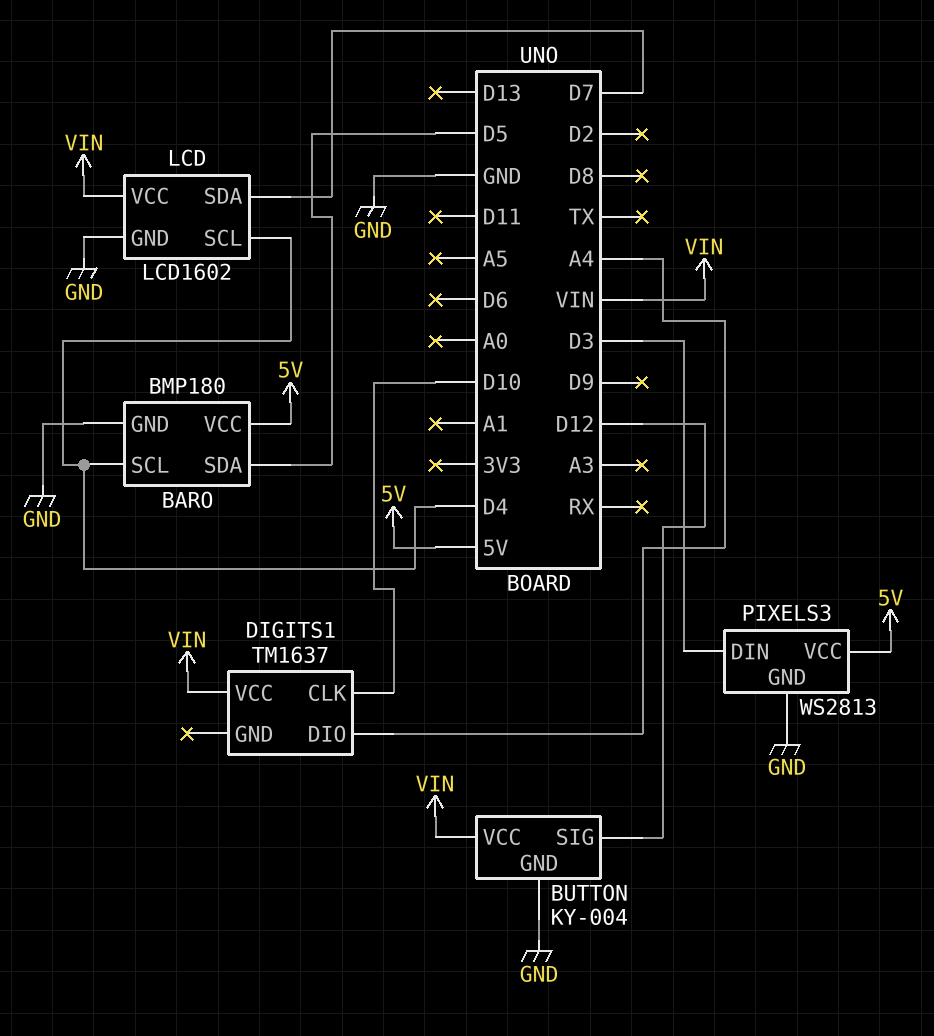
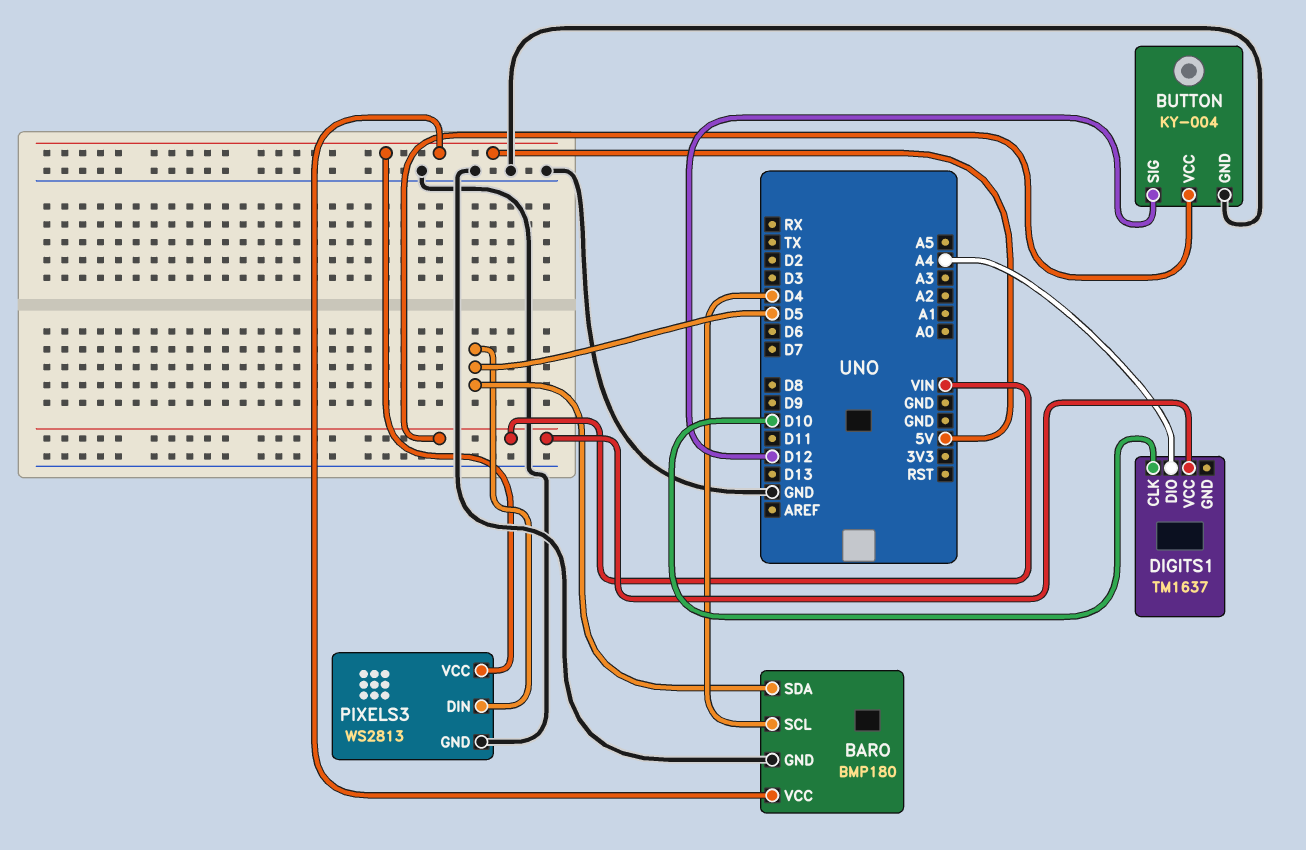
LCD: LCD1602 -> none
LCD pin GND: GND -> none
LCD pin SCL: D4 -> none
LCD pin SDA: D7 -> none
LCD pin VCC: VIN -> none
PIXELS3 pin DIN: D3 -> D5

